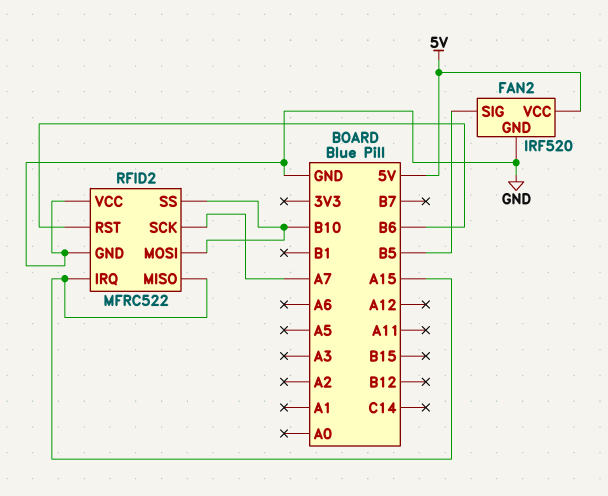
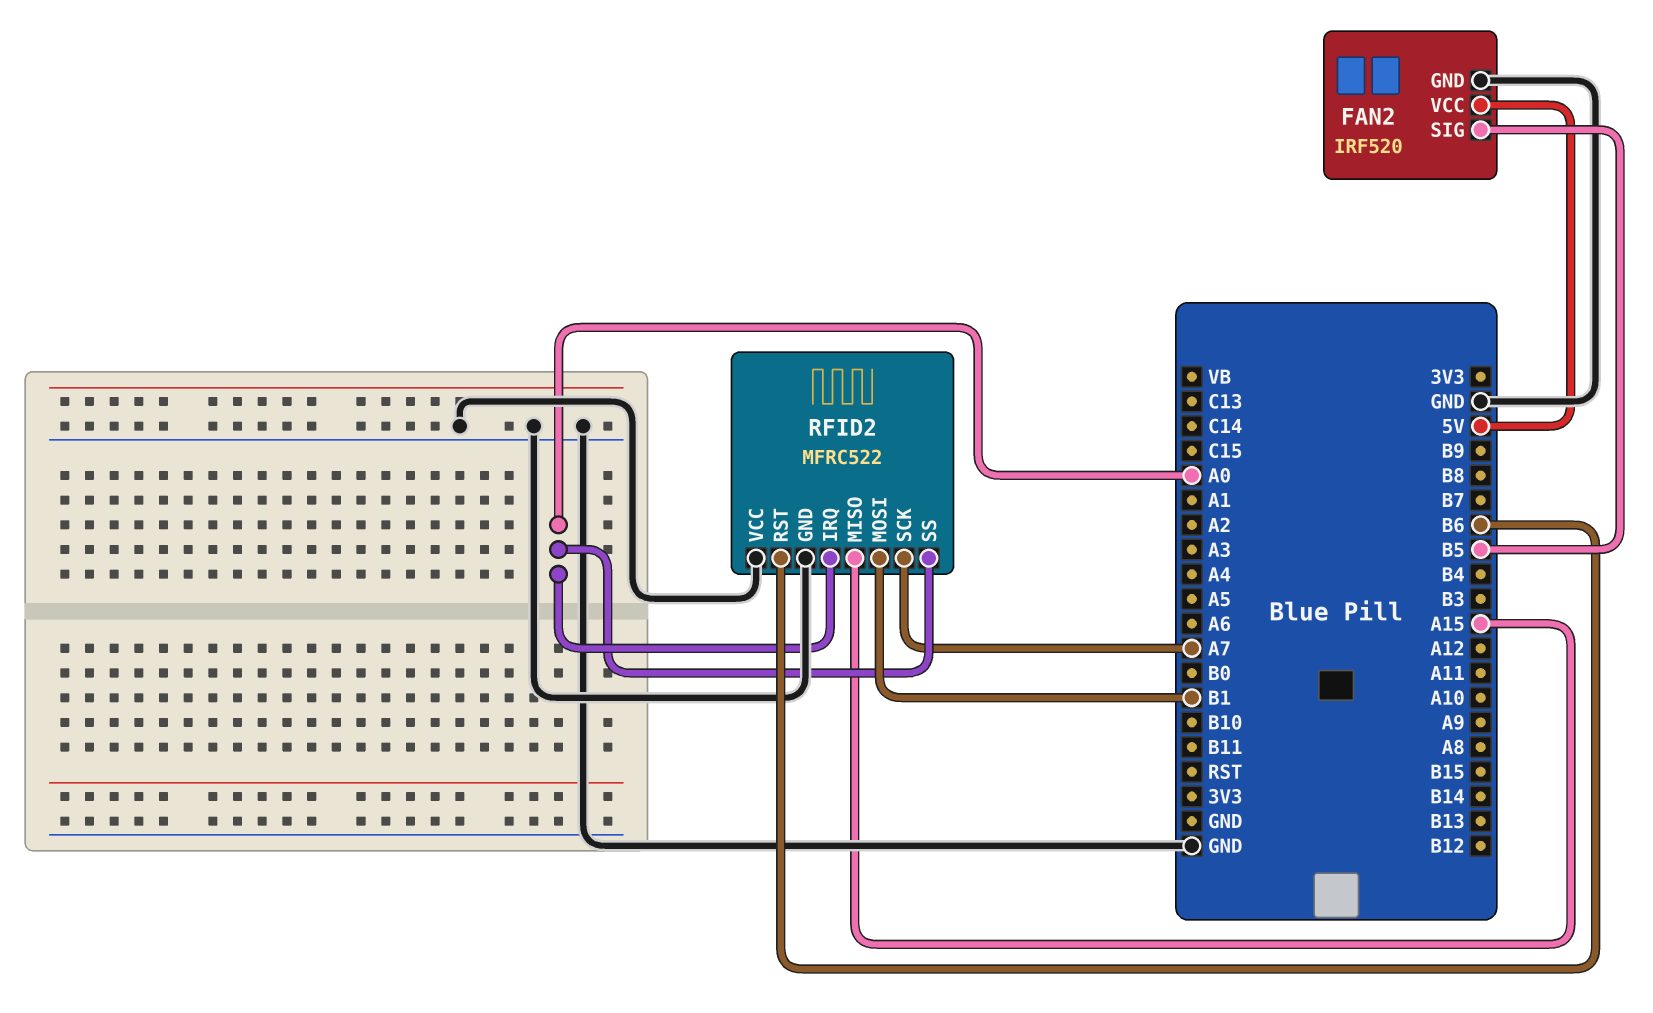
RFID2 pin IRQ: A15 -> A0
RFID2 pin MOSI: B10 -> B1
RFID2 pin SS: B10 -> A0

